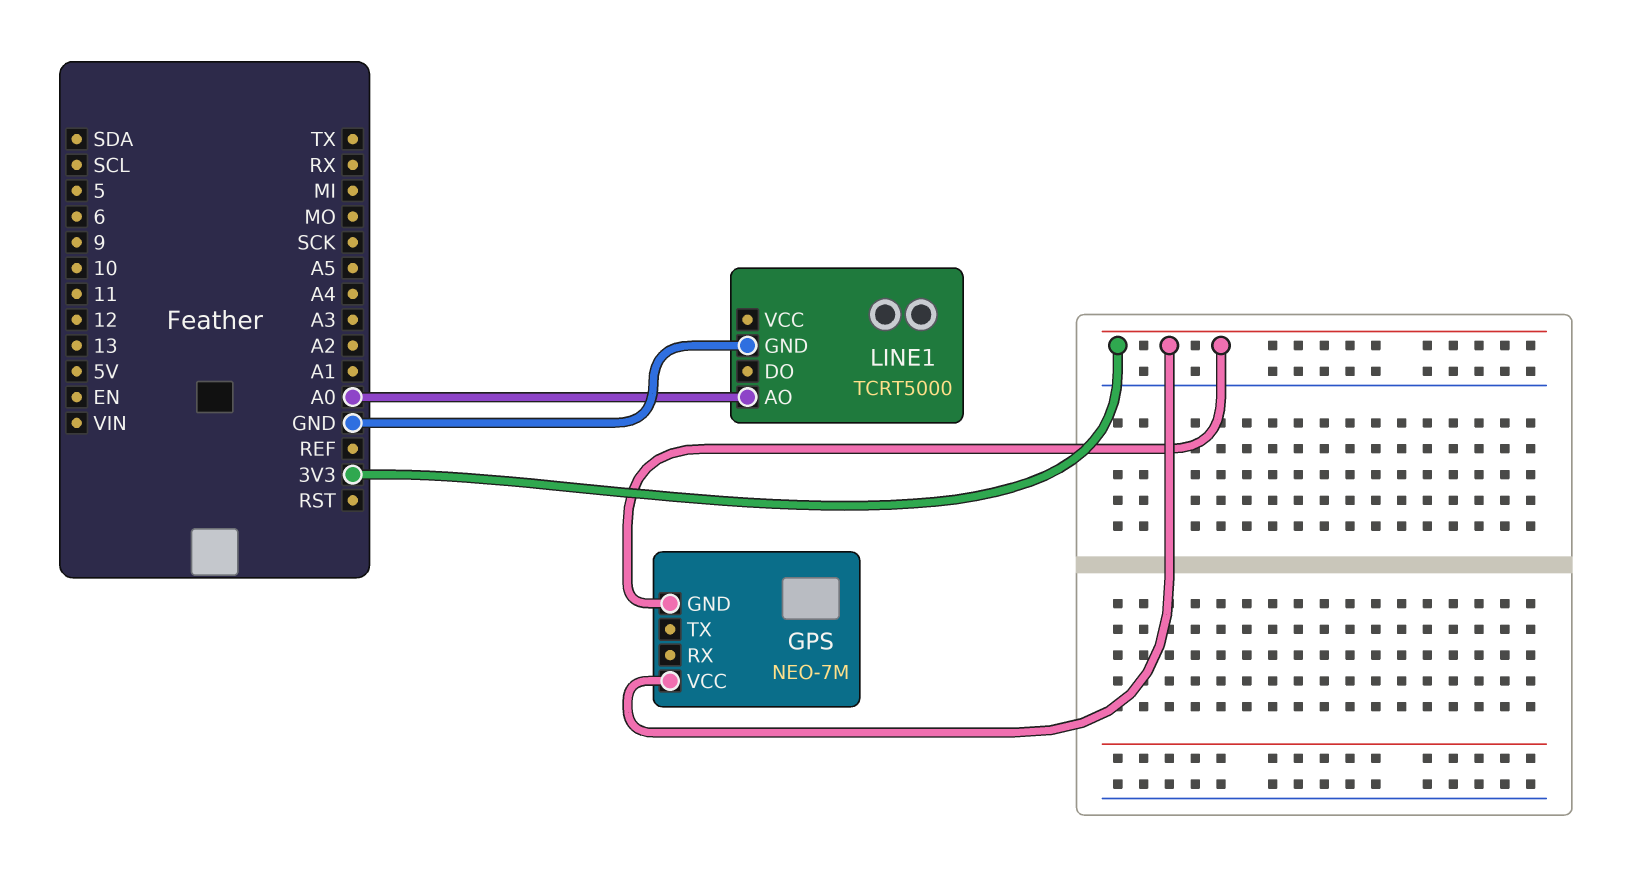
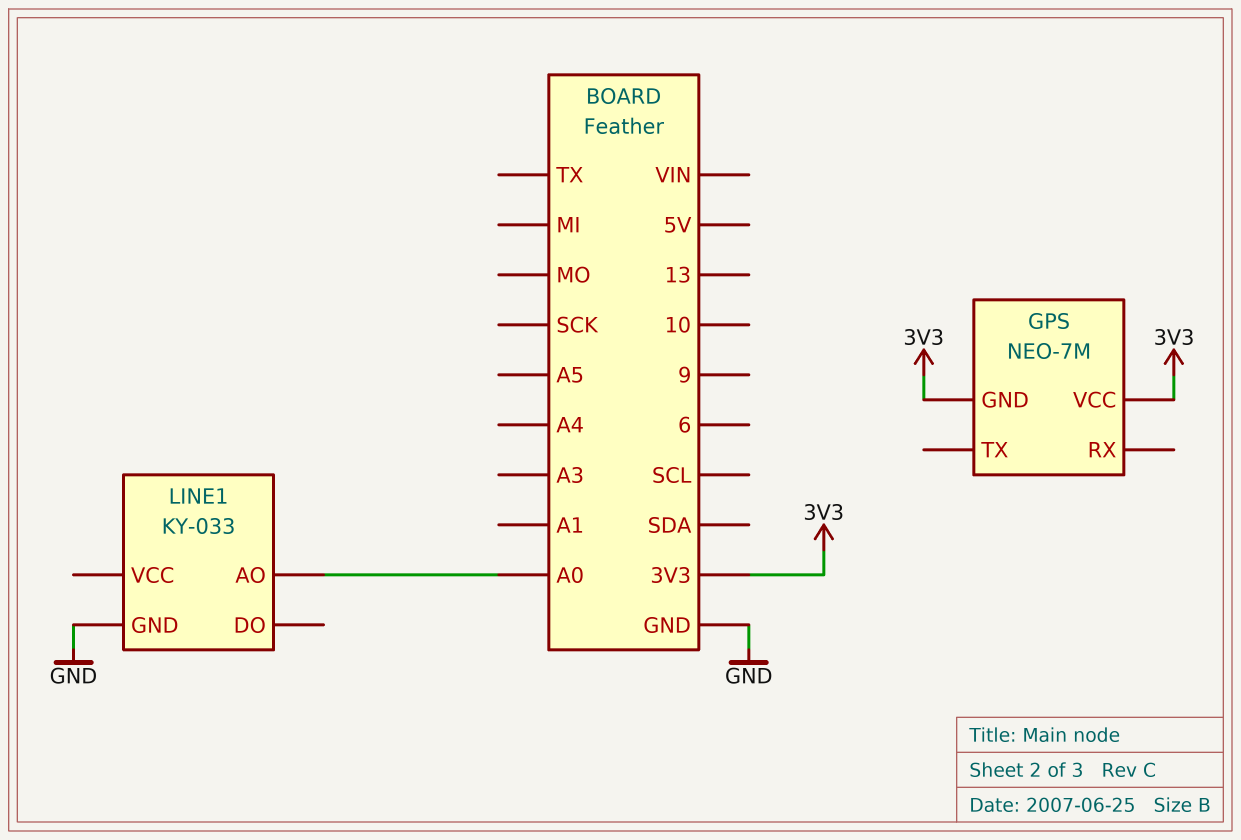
LINE1: TCRT5000 -> KY-033

